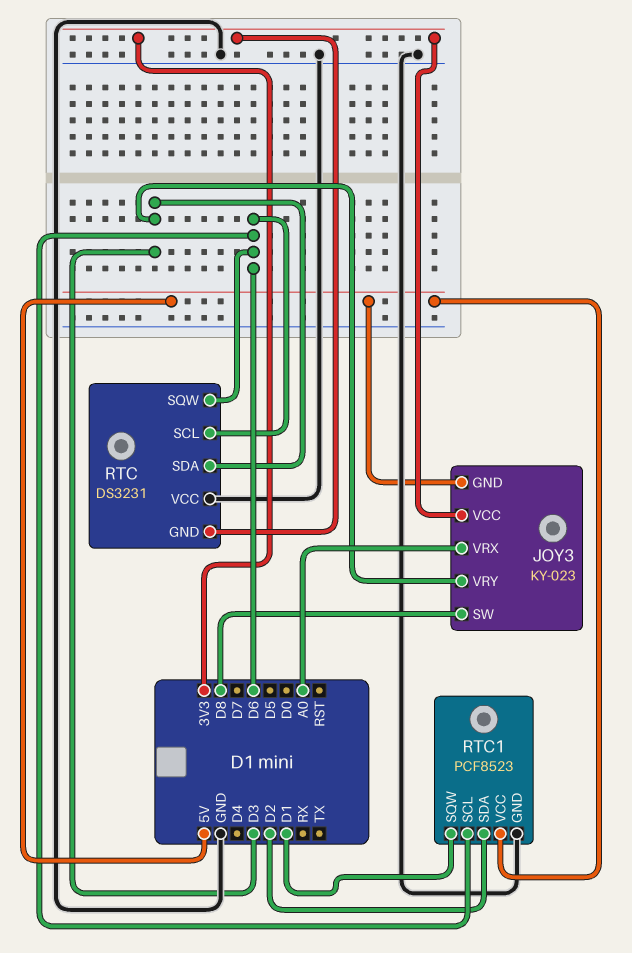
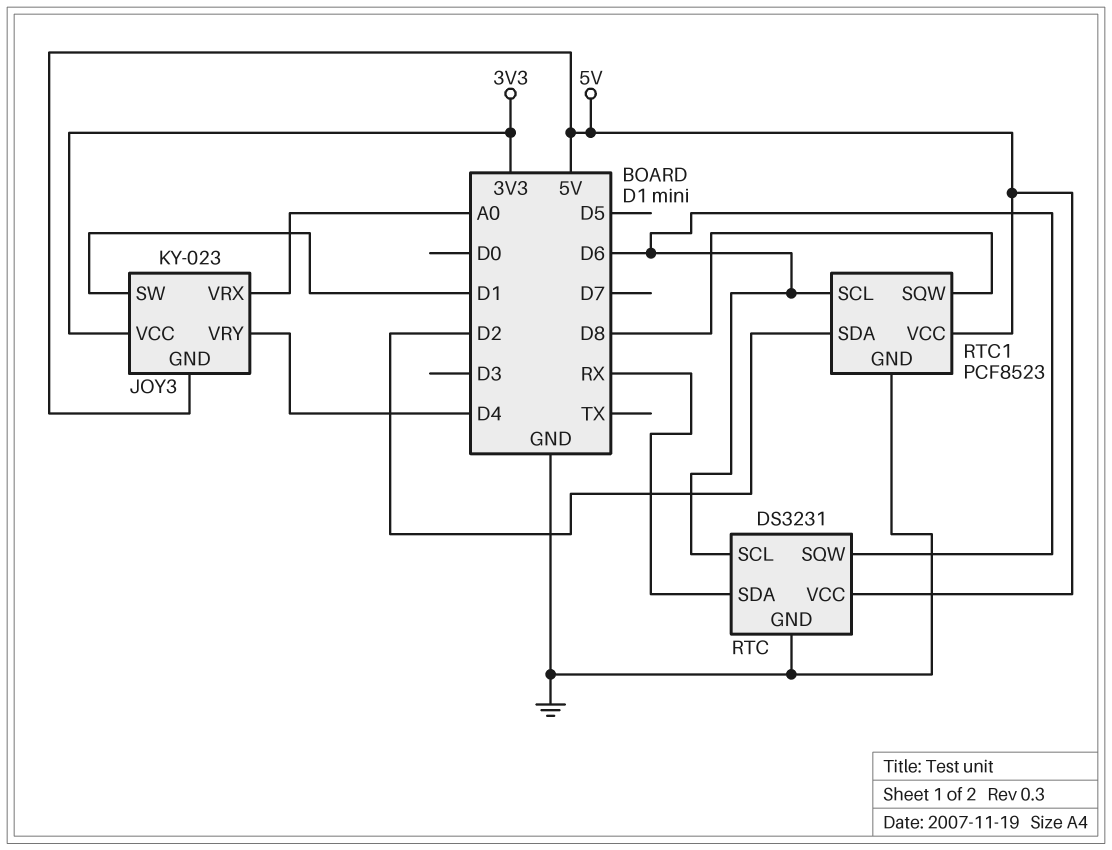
JOY3 pin SW: D8 -> D1
JOY3 pin VRY: D3 -> D4
RTC pin GND: 3V3 -> GND
RTC pin SDA: D3 -> RX
RTC pin VCC: GND -> 5V
RTC1 pin SQW: D1 -> D8

